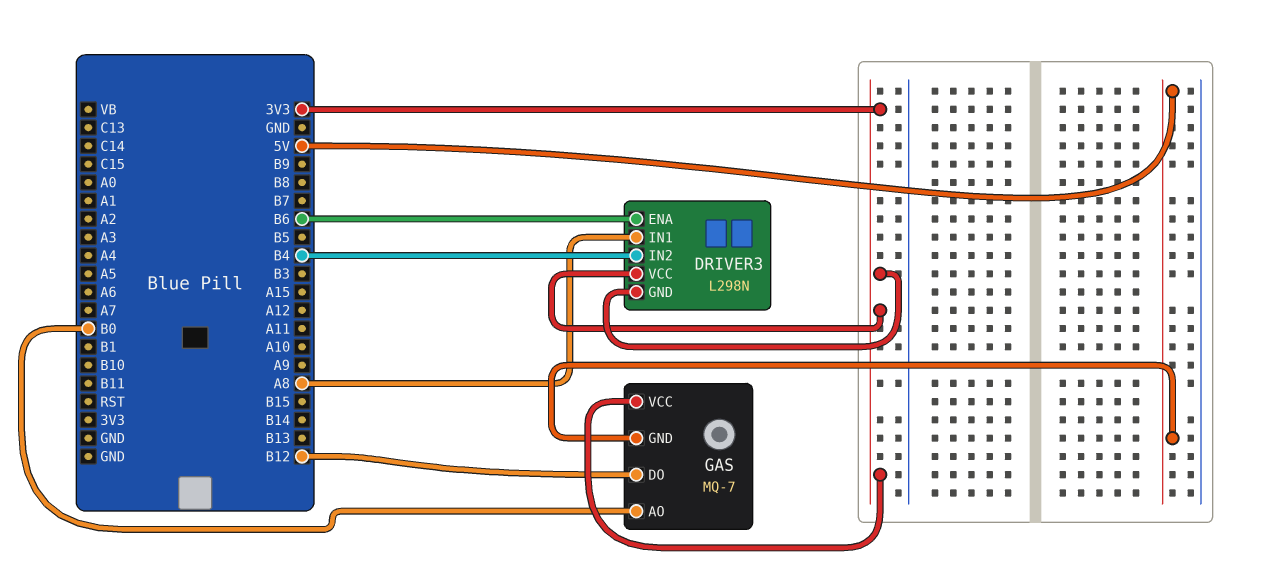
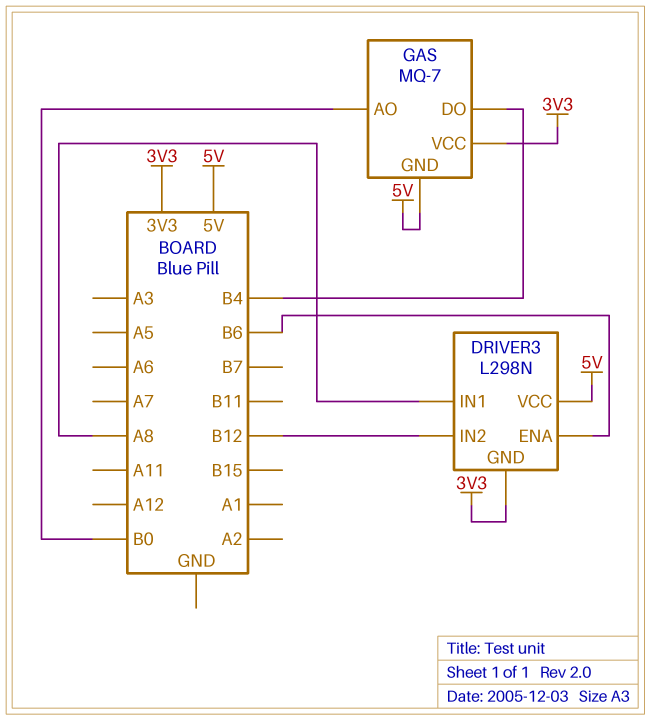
DRIVER3 pin IN2: B4 -> B12
DRIVER3 pin VCC: 3V3 -> 5V
GAS pin DO: B12 -> B4

